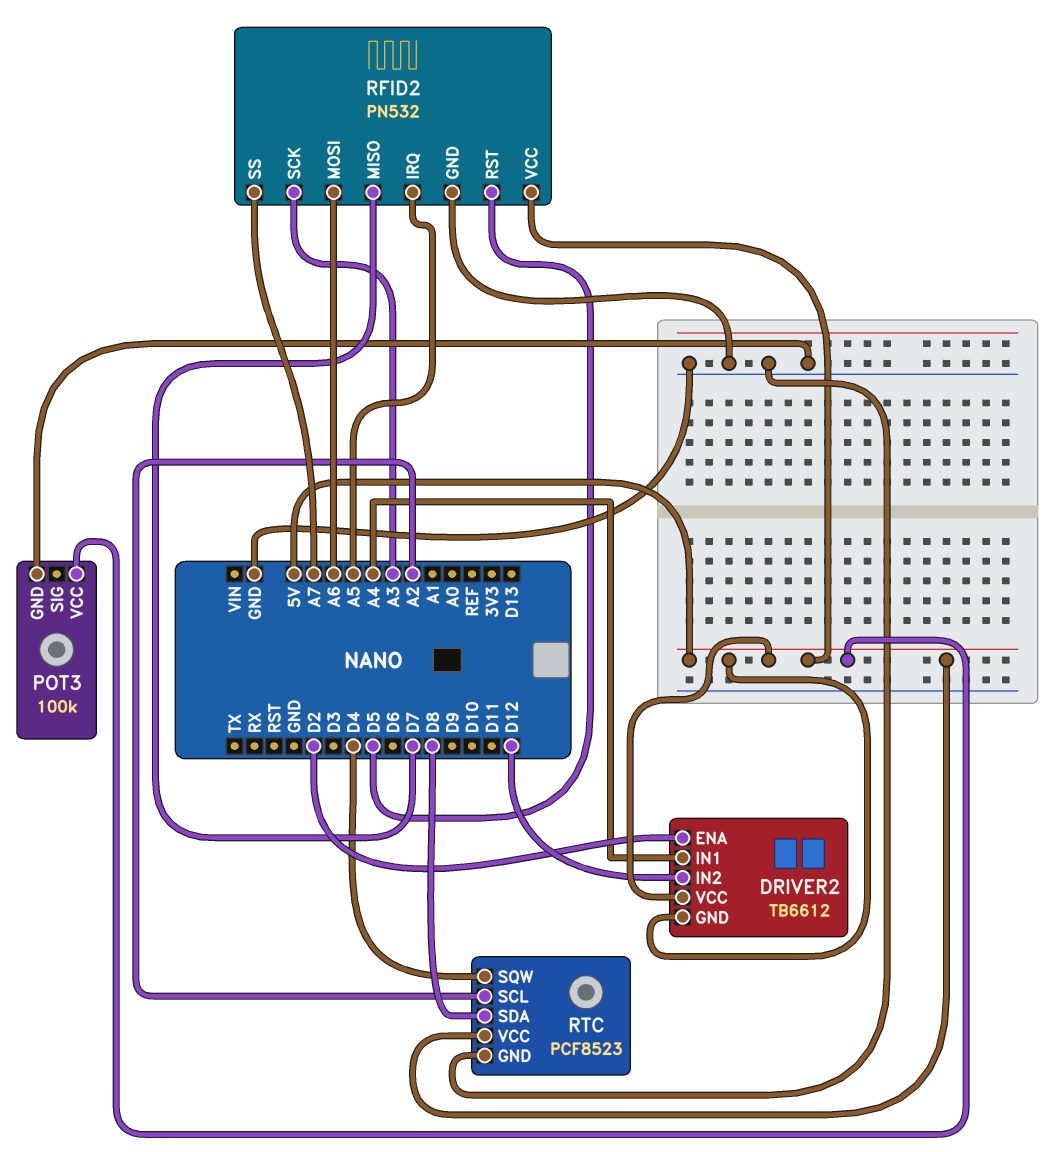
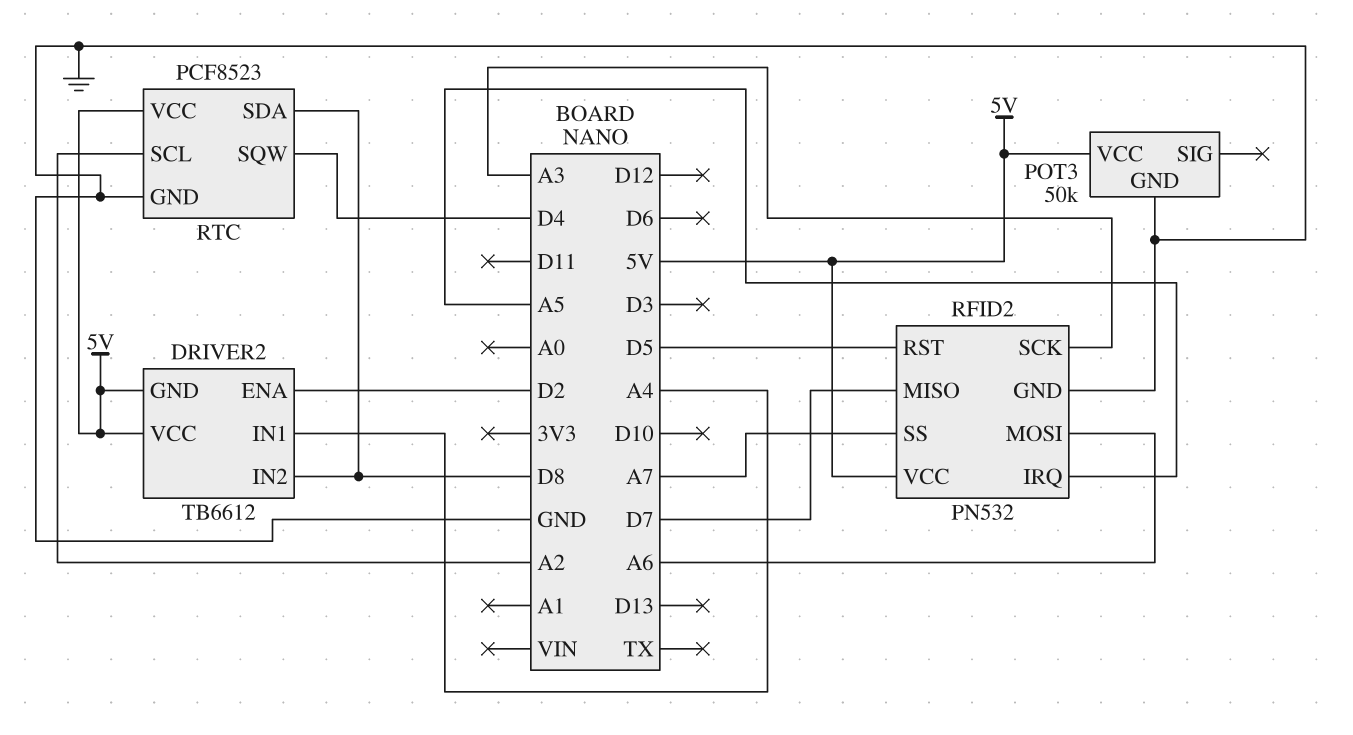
DRIVER2 pin IN2: D12 -> D8
POT3: 100k -> 50k

